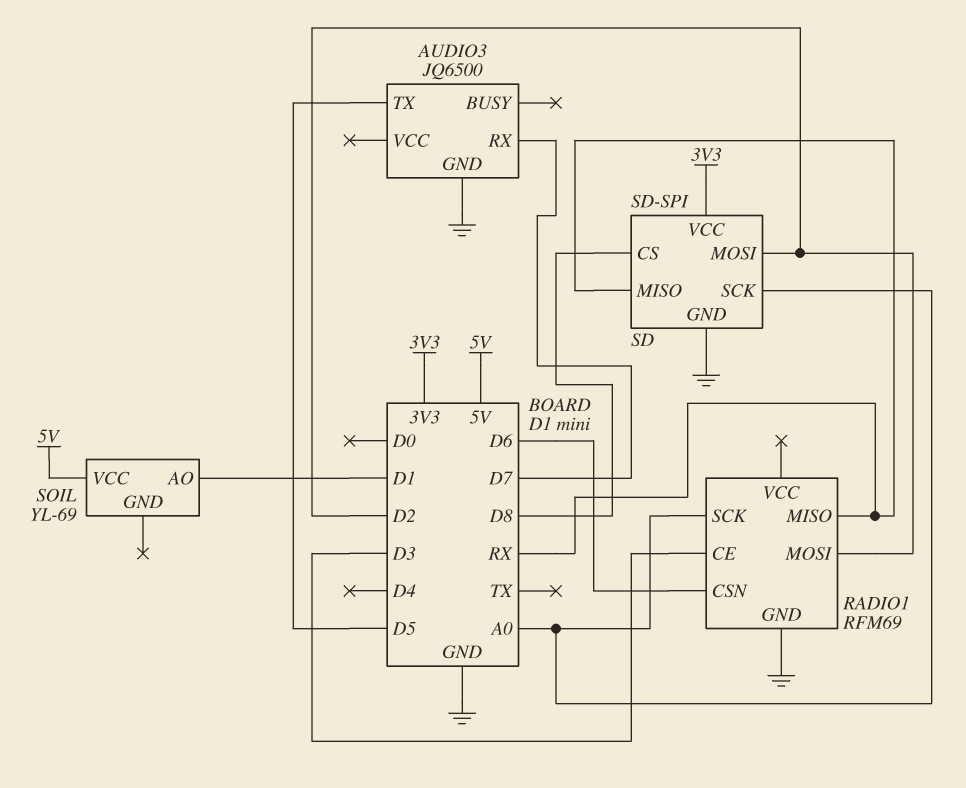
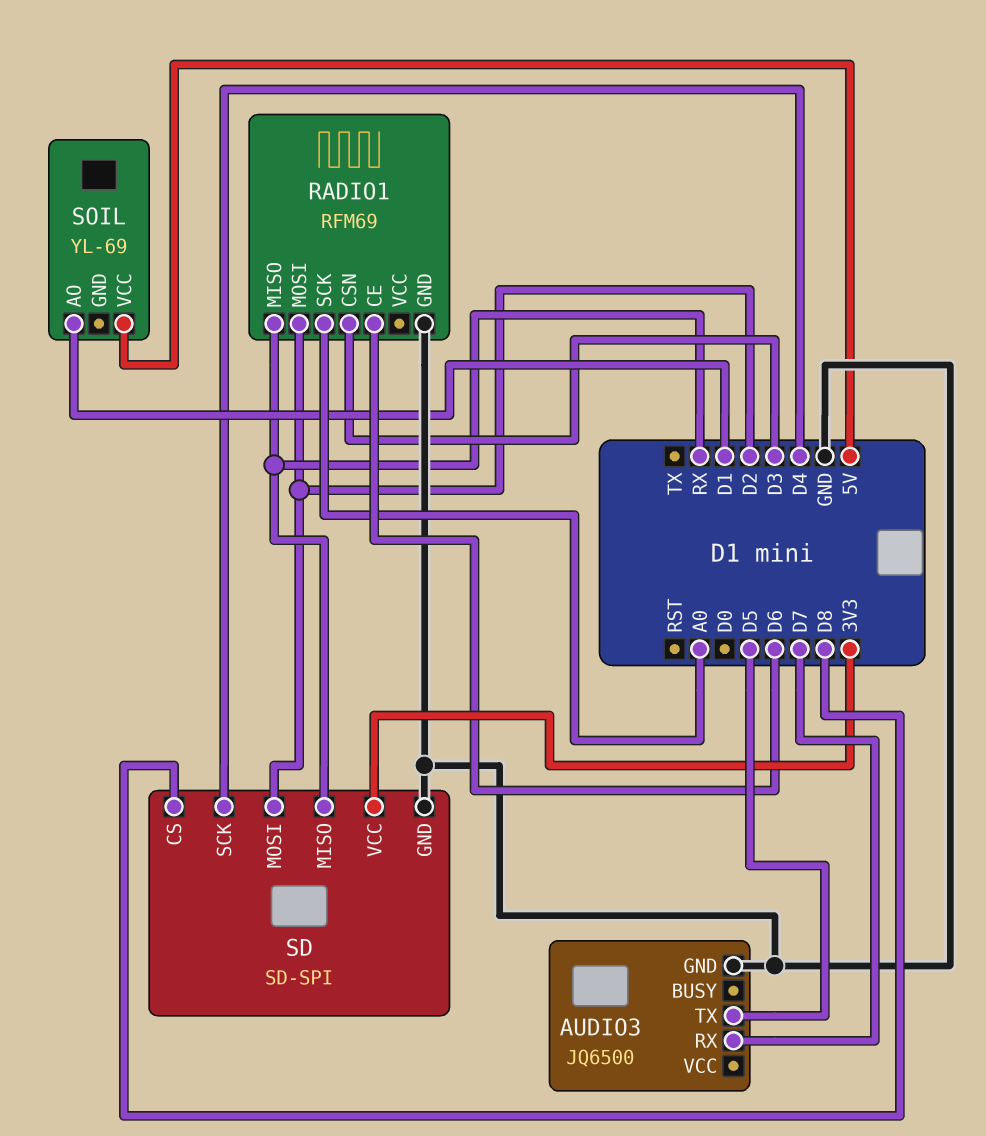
RADIO1 pin CE: D3 -> D6
RADIO1 pin CSN: D6 -> D3
SD pin SCK: A0 -> D4

